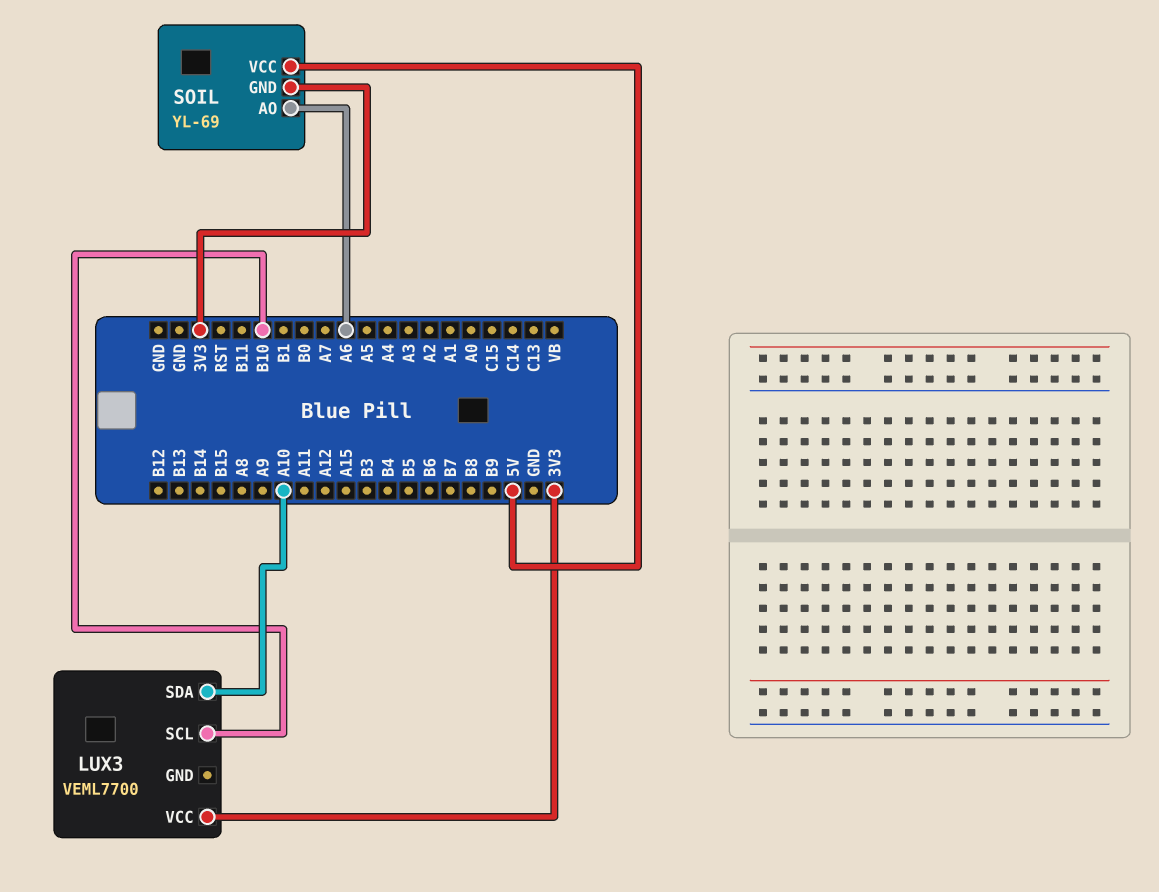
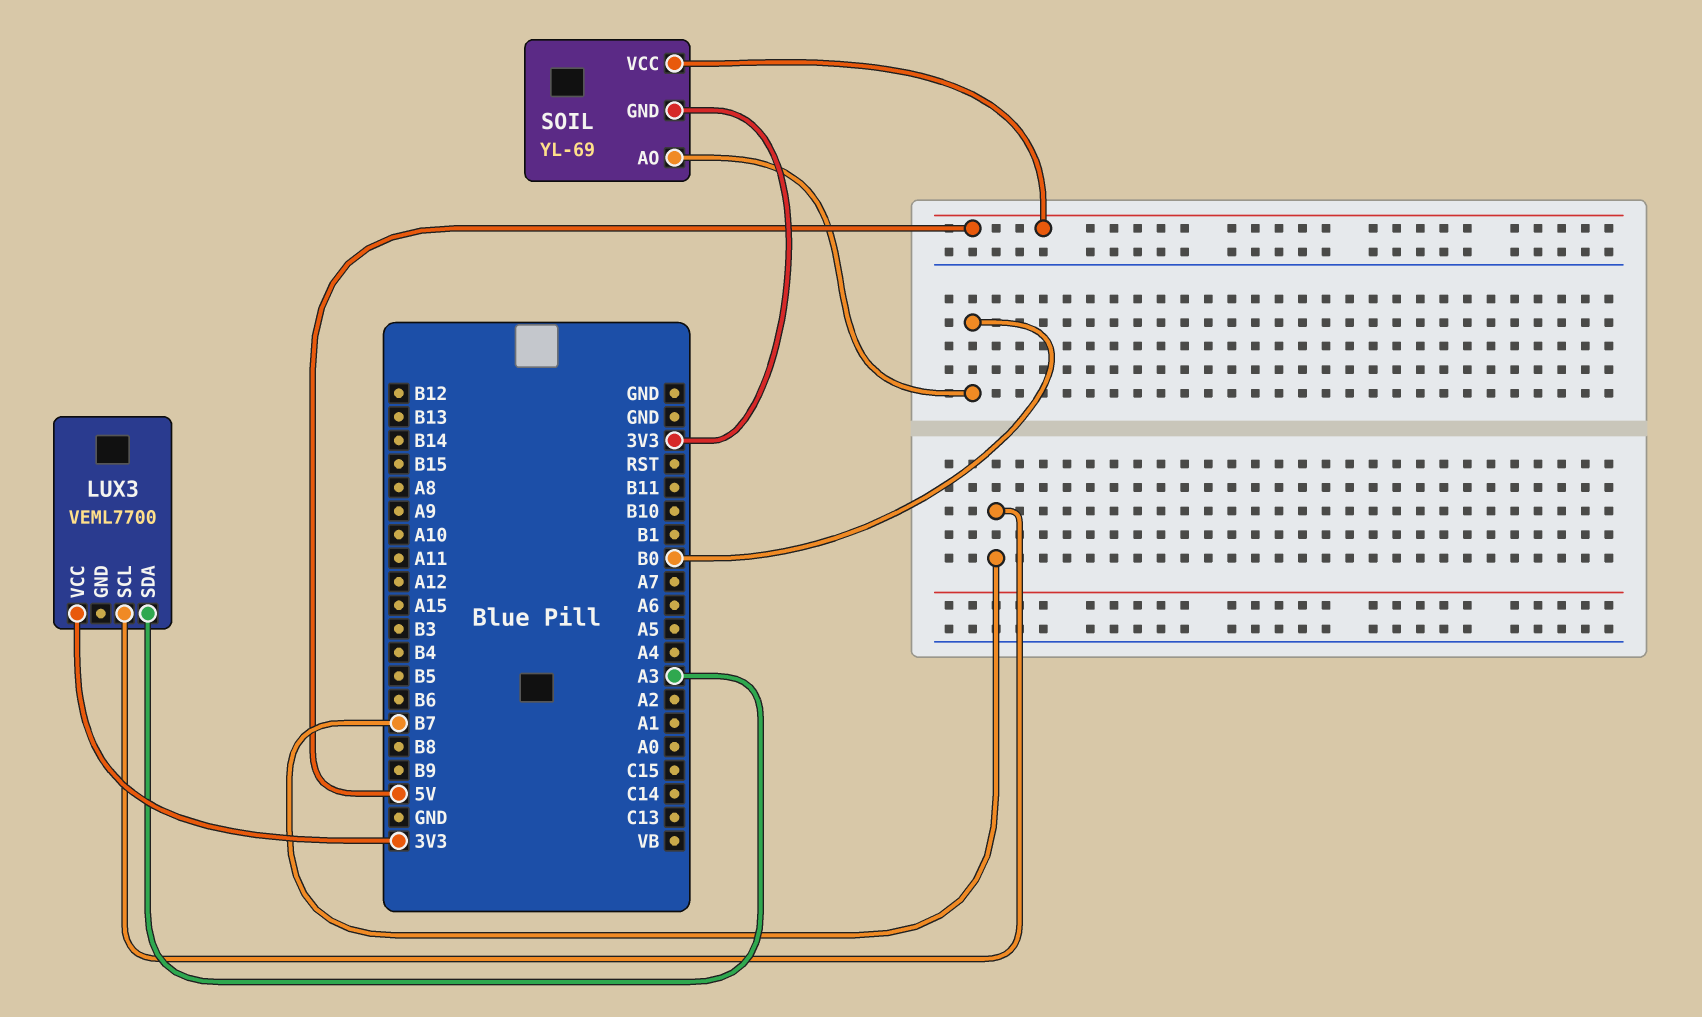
LUX3 pin SCL: B10 -> B7
LUX3 pin SDA: A10 -> A3
SOIL pin AO: A6 -> B0

